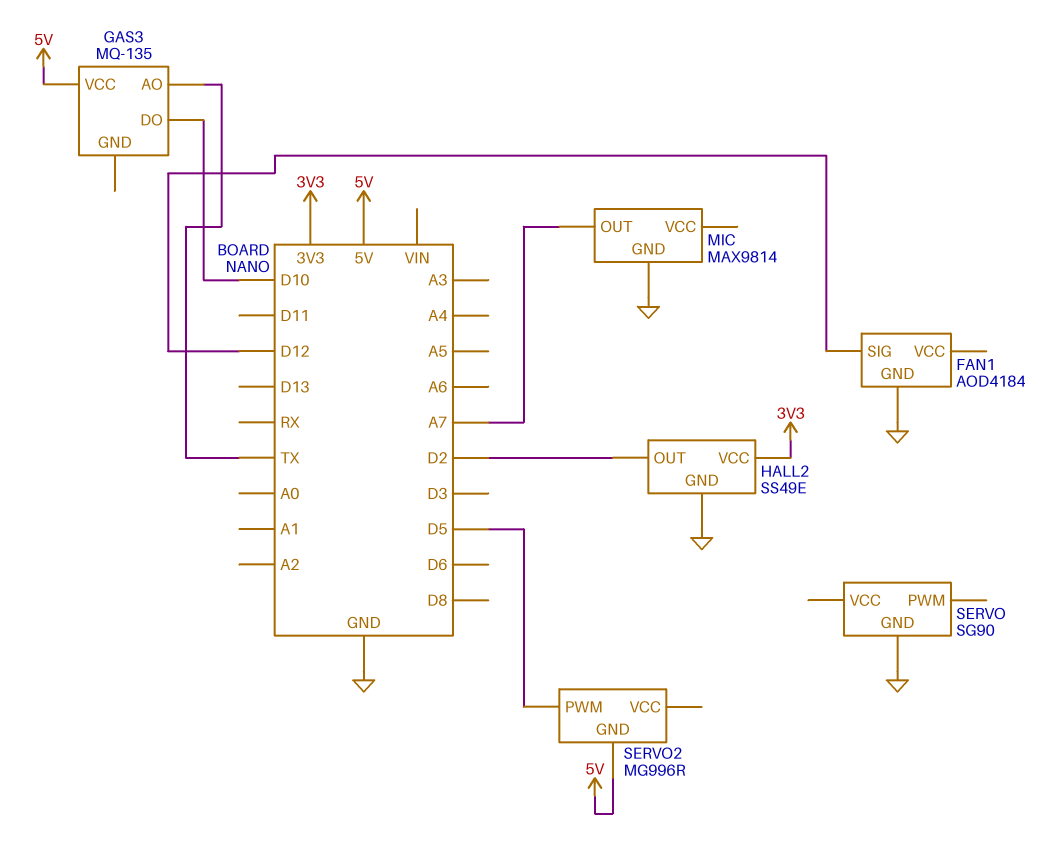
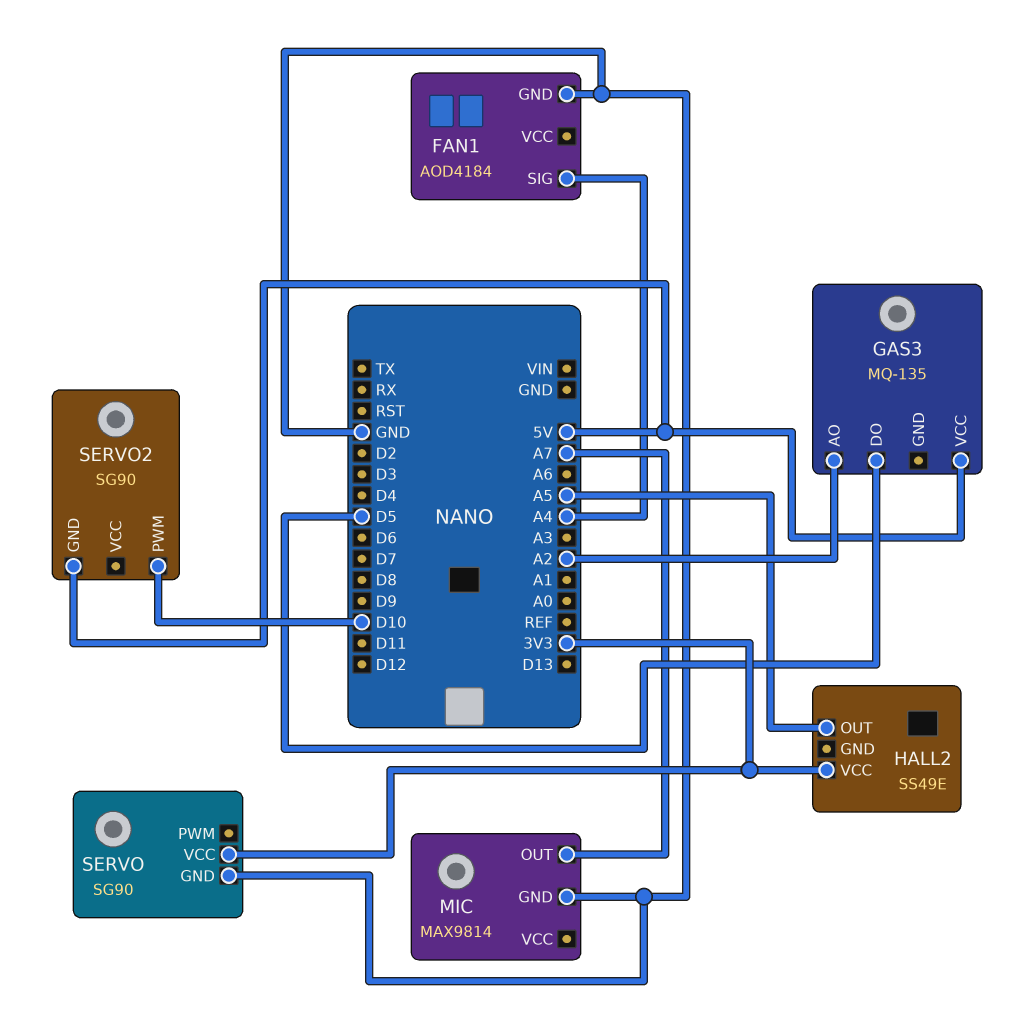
FAN1 pin SIG: D12 -> A4
GAS3 pin AO: TX -> A2
GAS3 pin DO: D10 -> D5
HALL2 pin GND: GND -> none
HALL2 pin OUT: D2 -> A5
SERVO pin VCC: none -> 3V3
SERVO2: MG996R -> SG90
SERVO2 pin PWM: D5 -> D10

